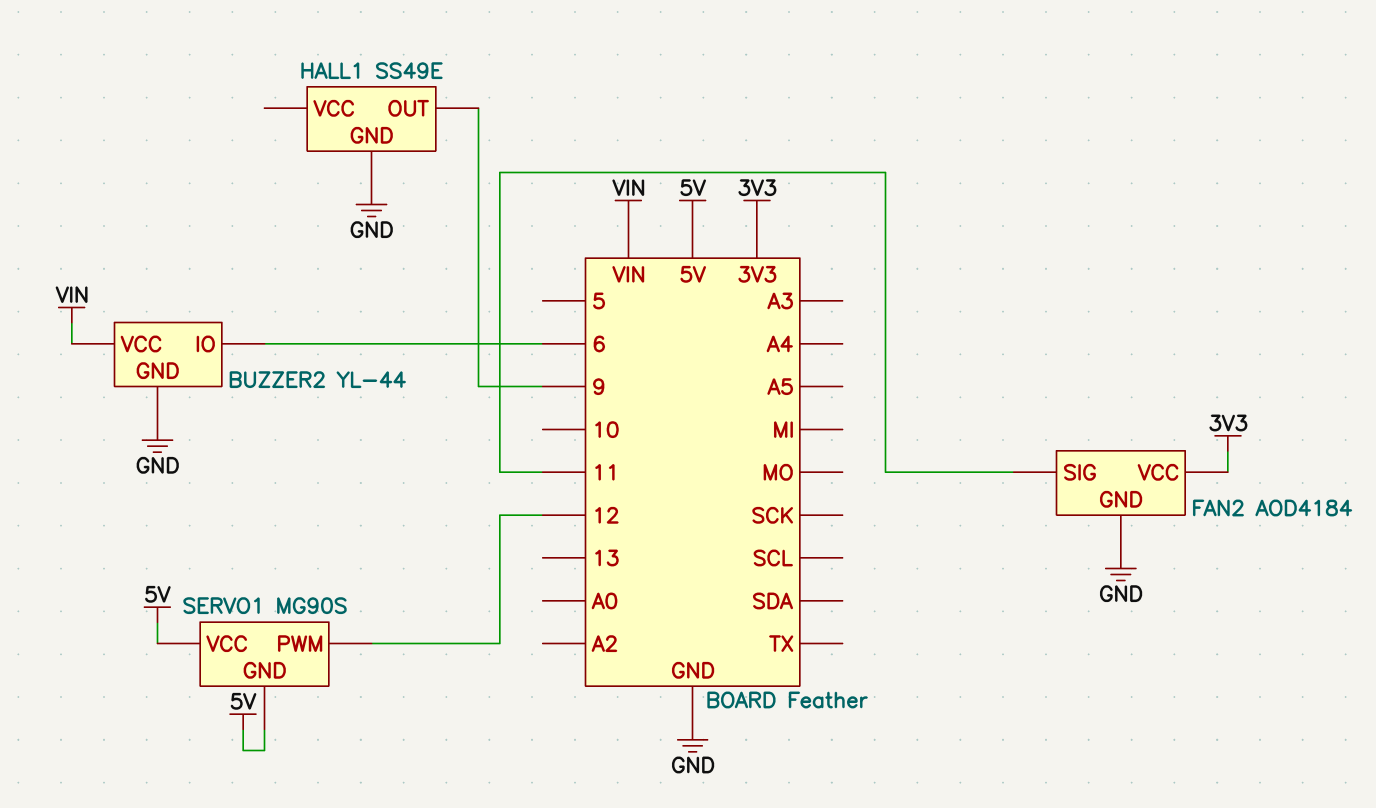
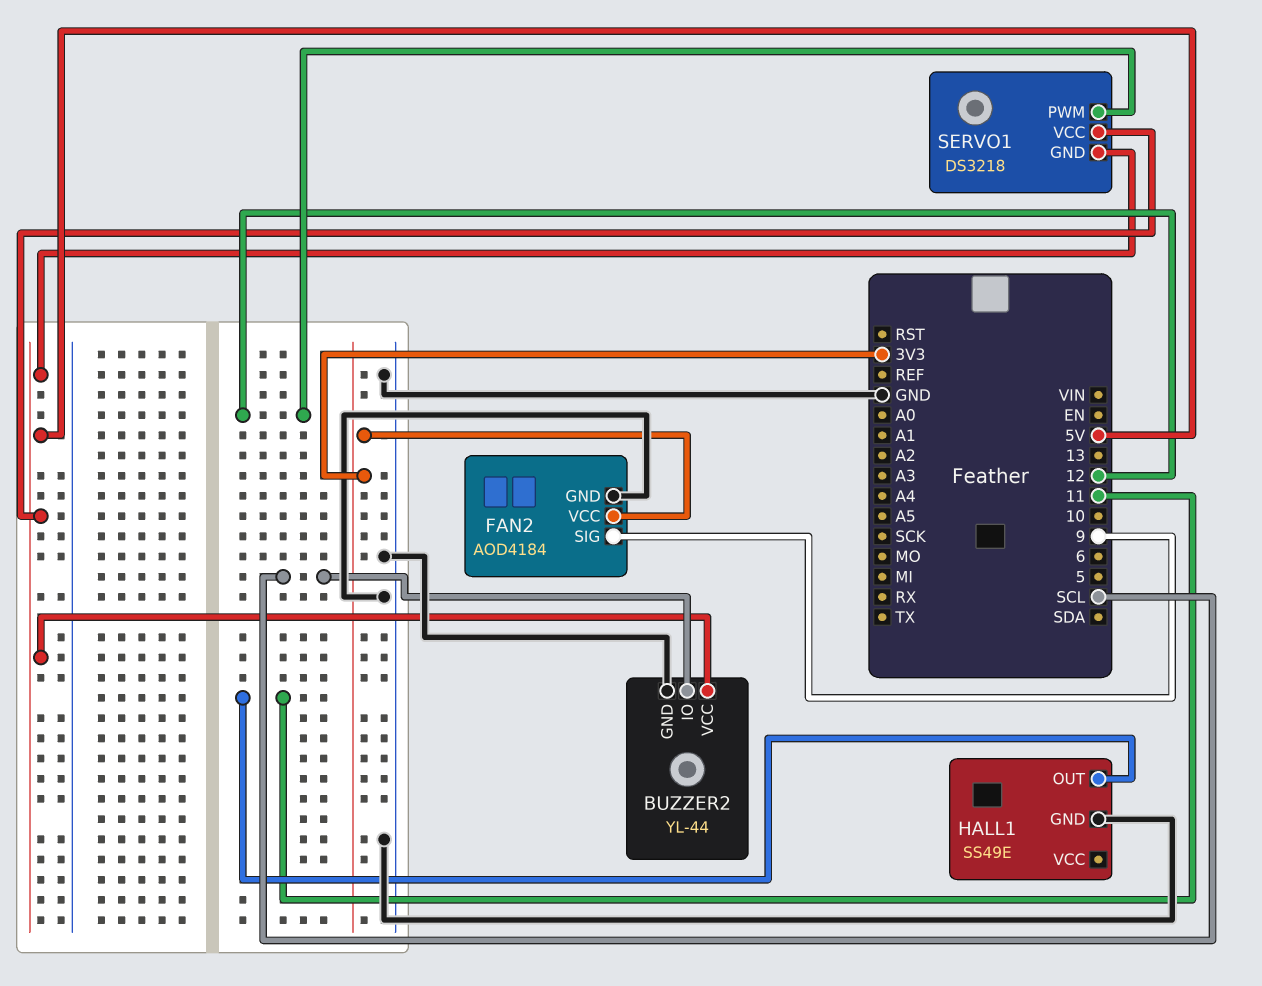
BUZZER2 pin IO: 6 -> SCL
BUZZER2 pin VCC: VIN -> 5V
FAN2 pin SIG: 11 -> 9
HALL1 pin OUT: 9 -> 11
SERVO1: MG90S -> DS3218

